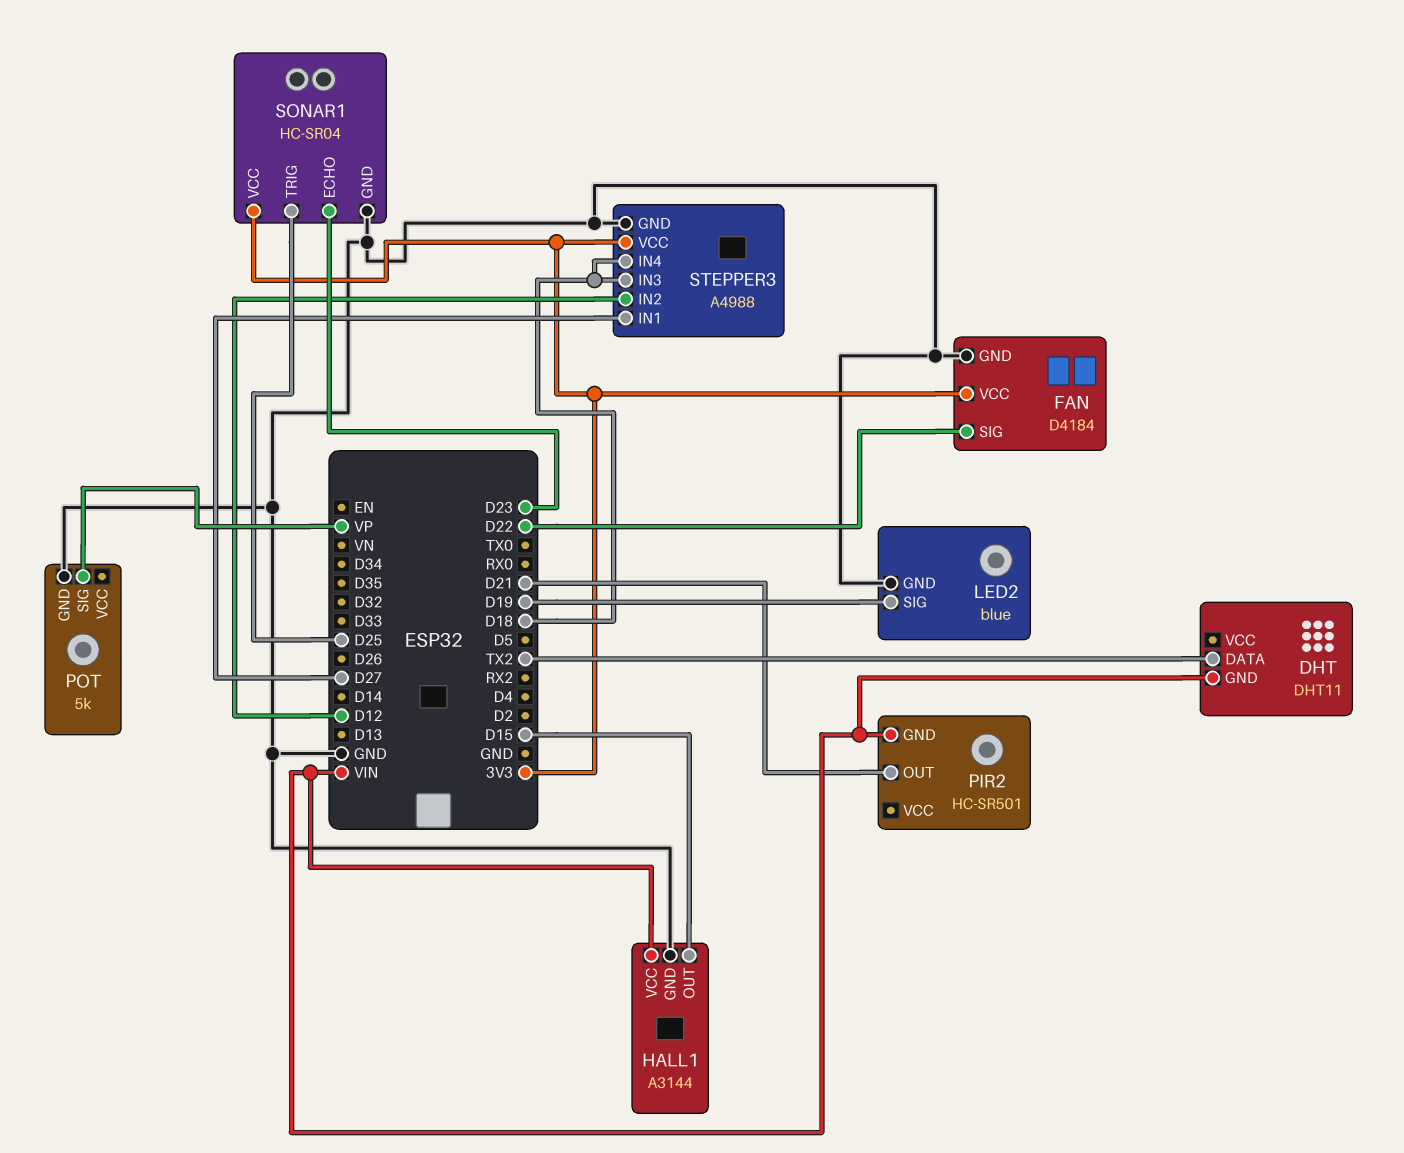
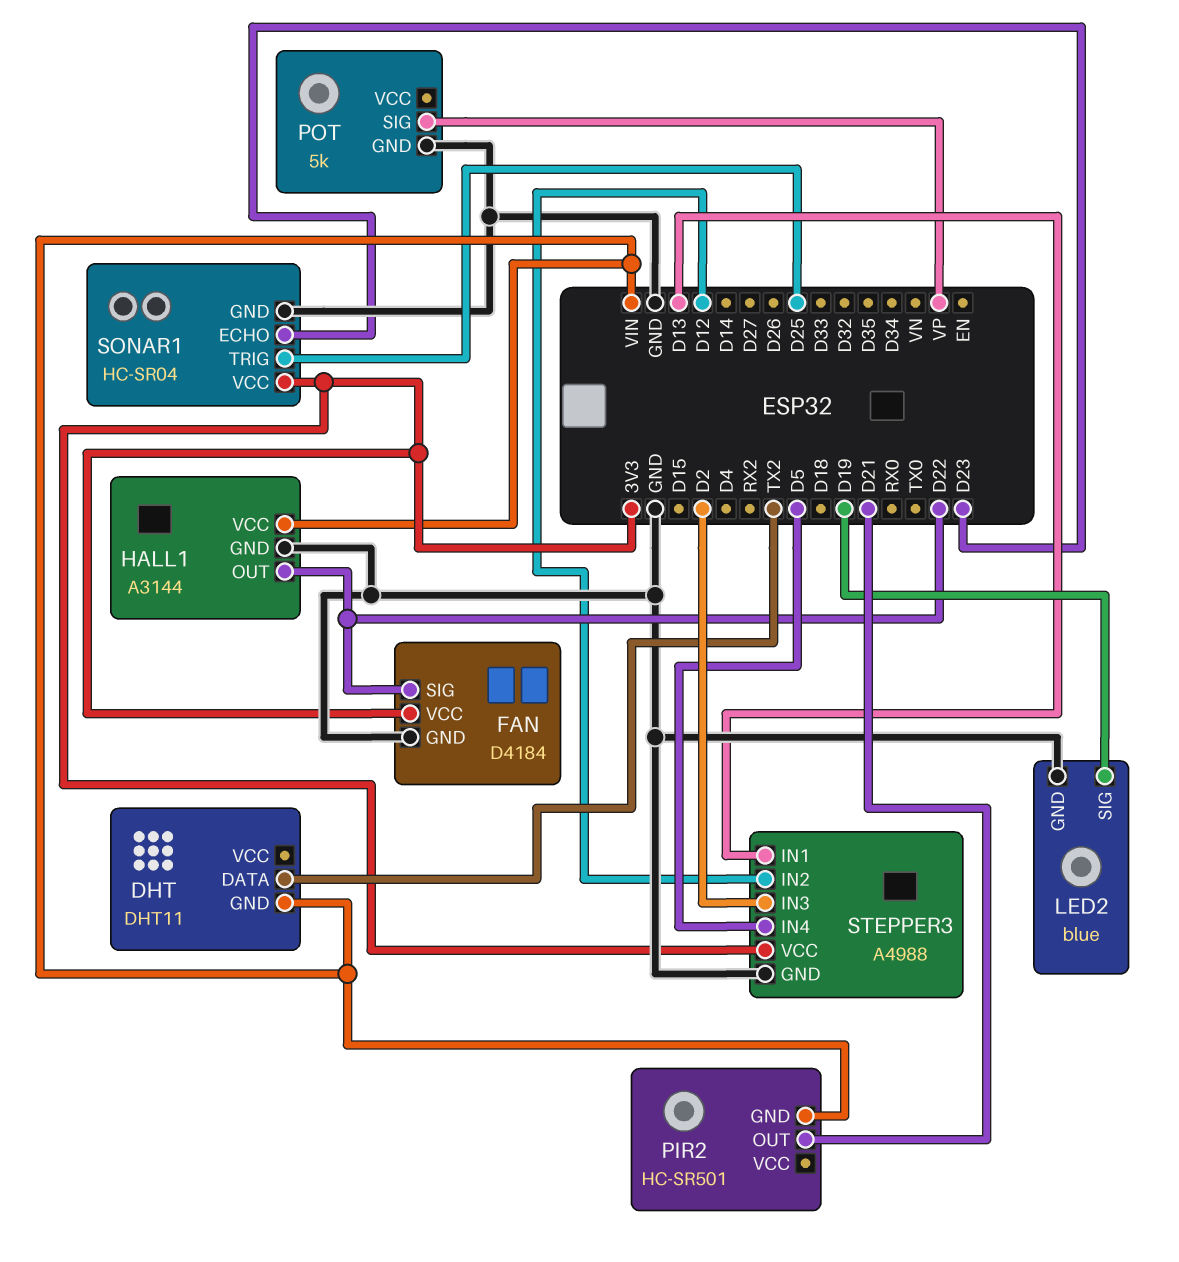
HALL1 pin OUT: D15 -> D22
STEPPER3 pin IN1: D27 -> D13
STEPPER3 pin IN3: D18 -> D2
STEPPER3 pin IN4: D18 -> D5

